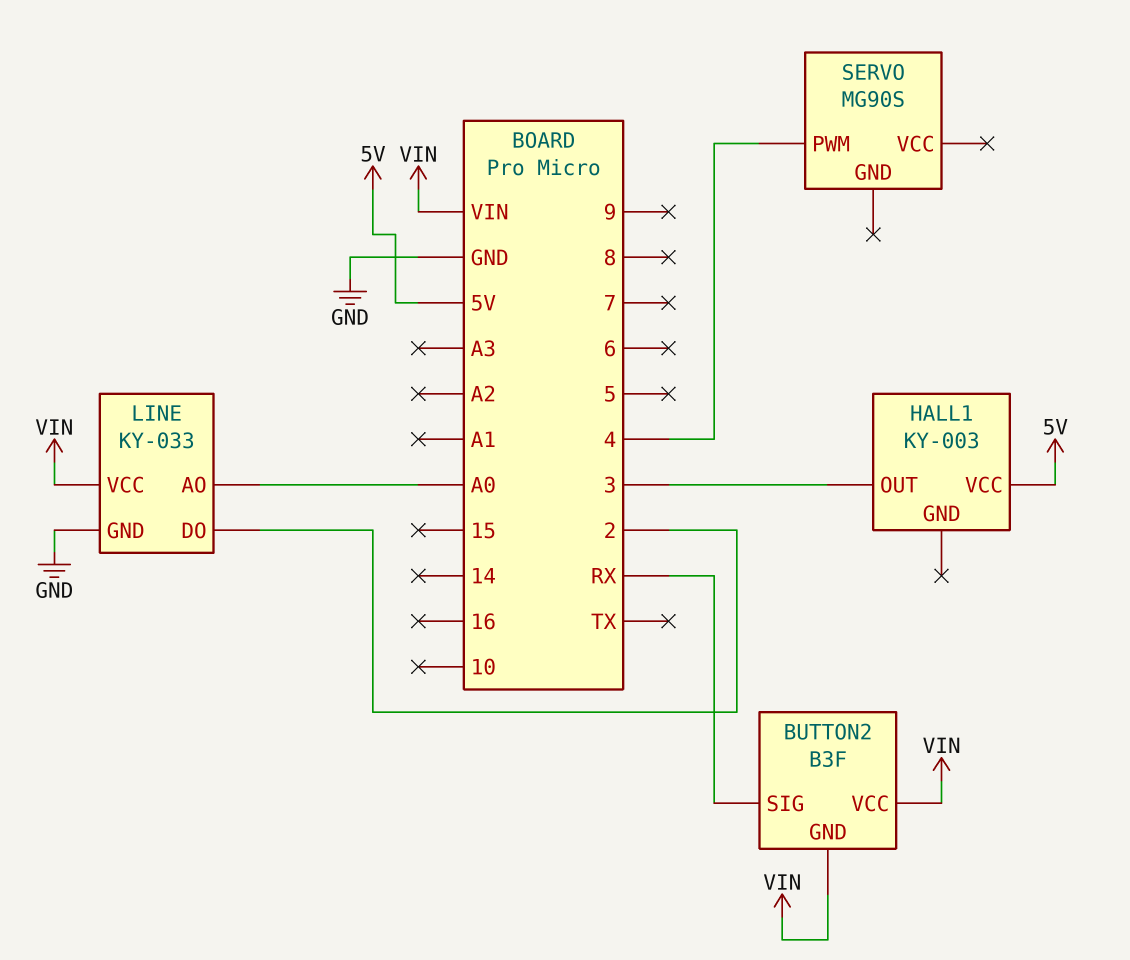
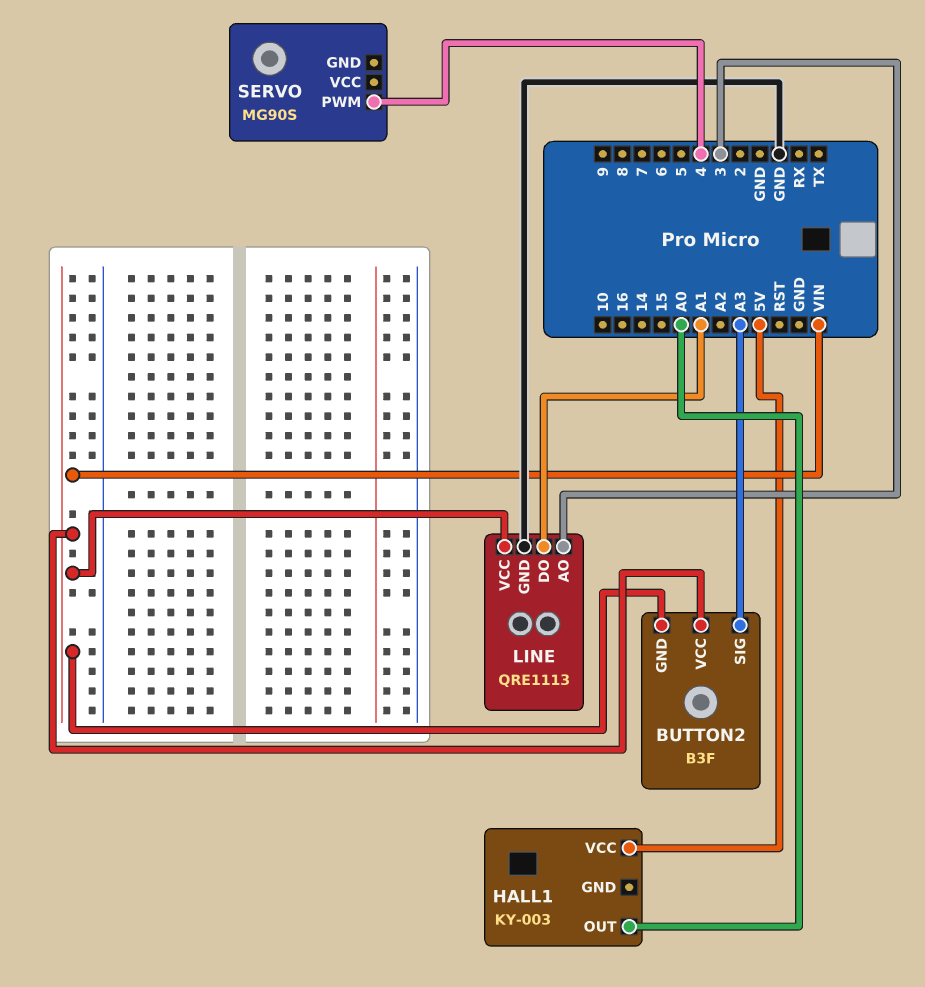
BUTTON2 pin SIG: RX -> A3
HALL1 pin OUT: 3 -> A0
LINE: KY-033 -> QRE1113
LINE pin AO: A0 -> 3
LINE pin DO: 2 -> A1

